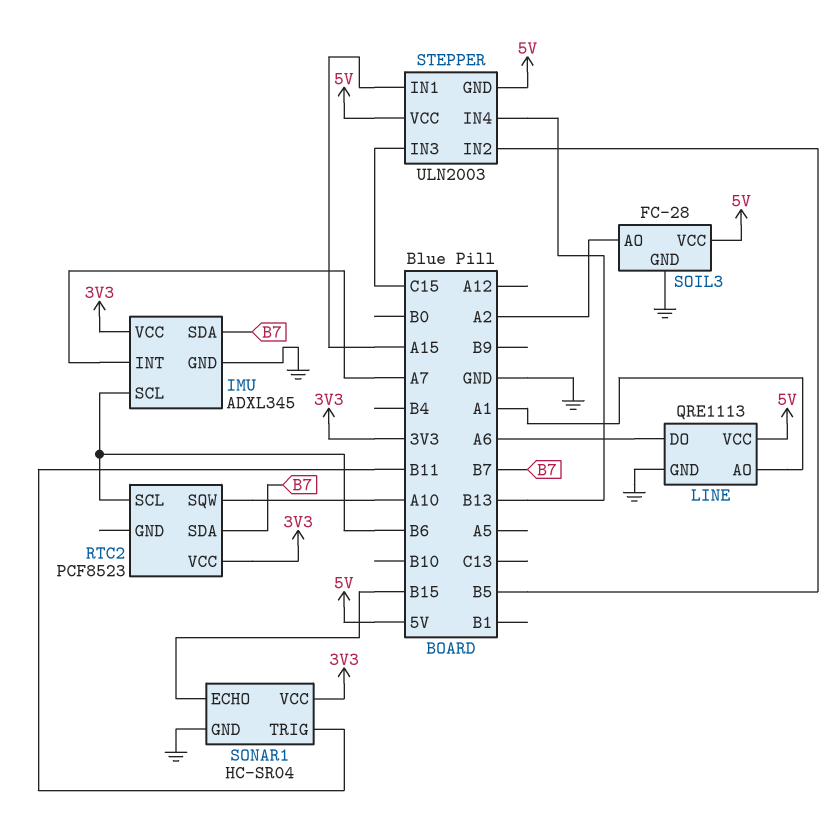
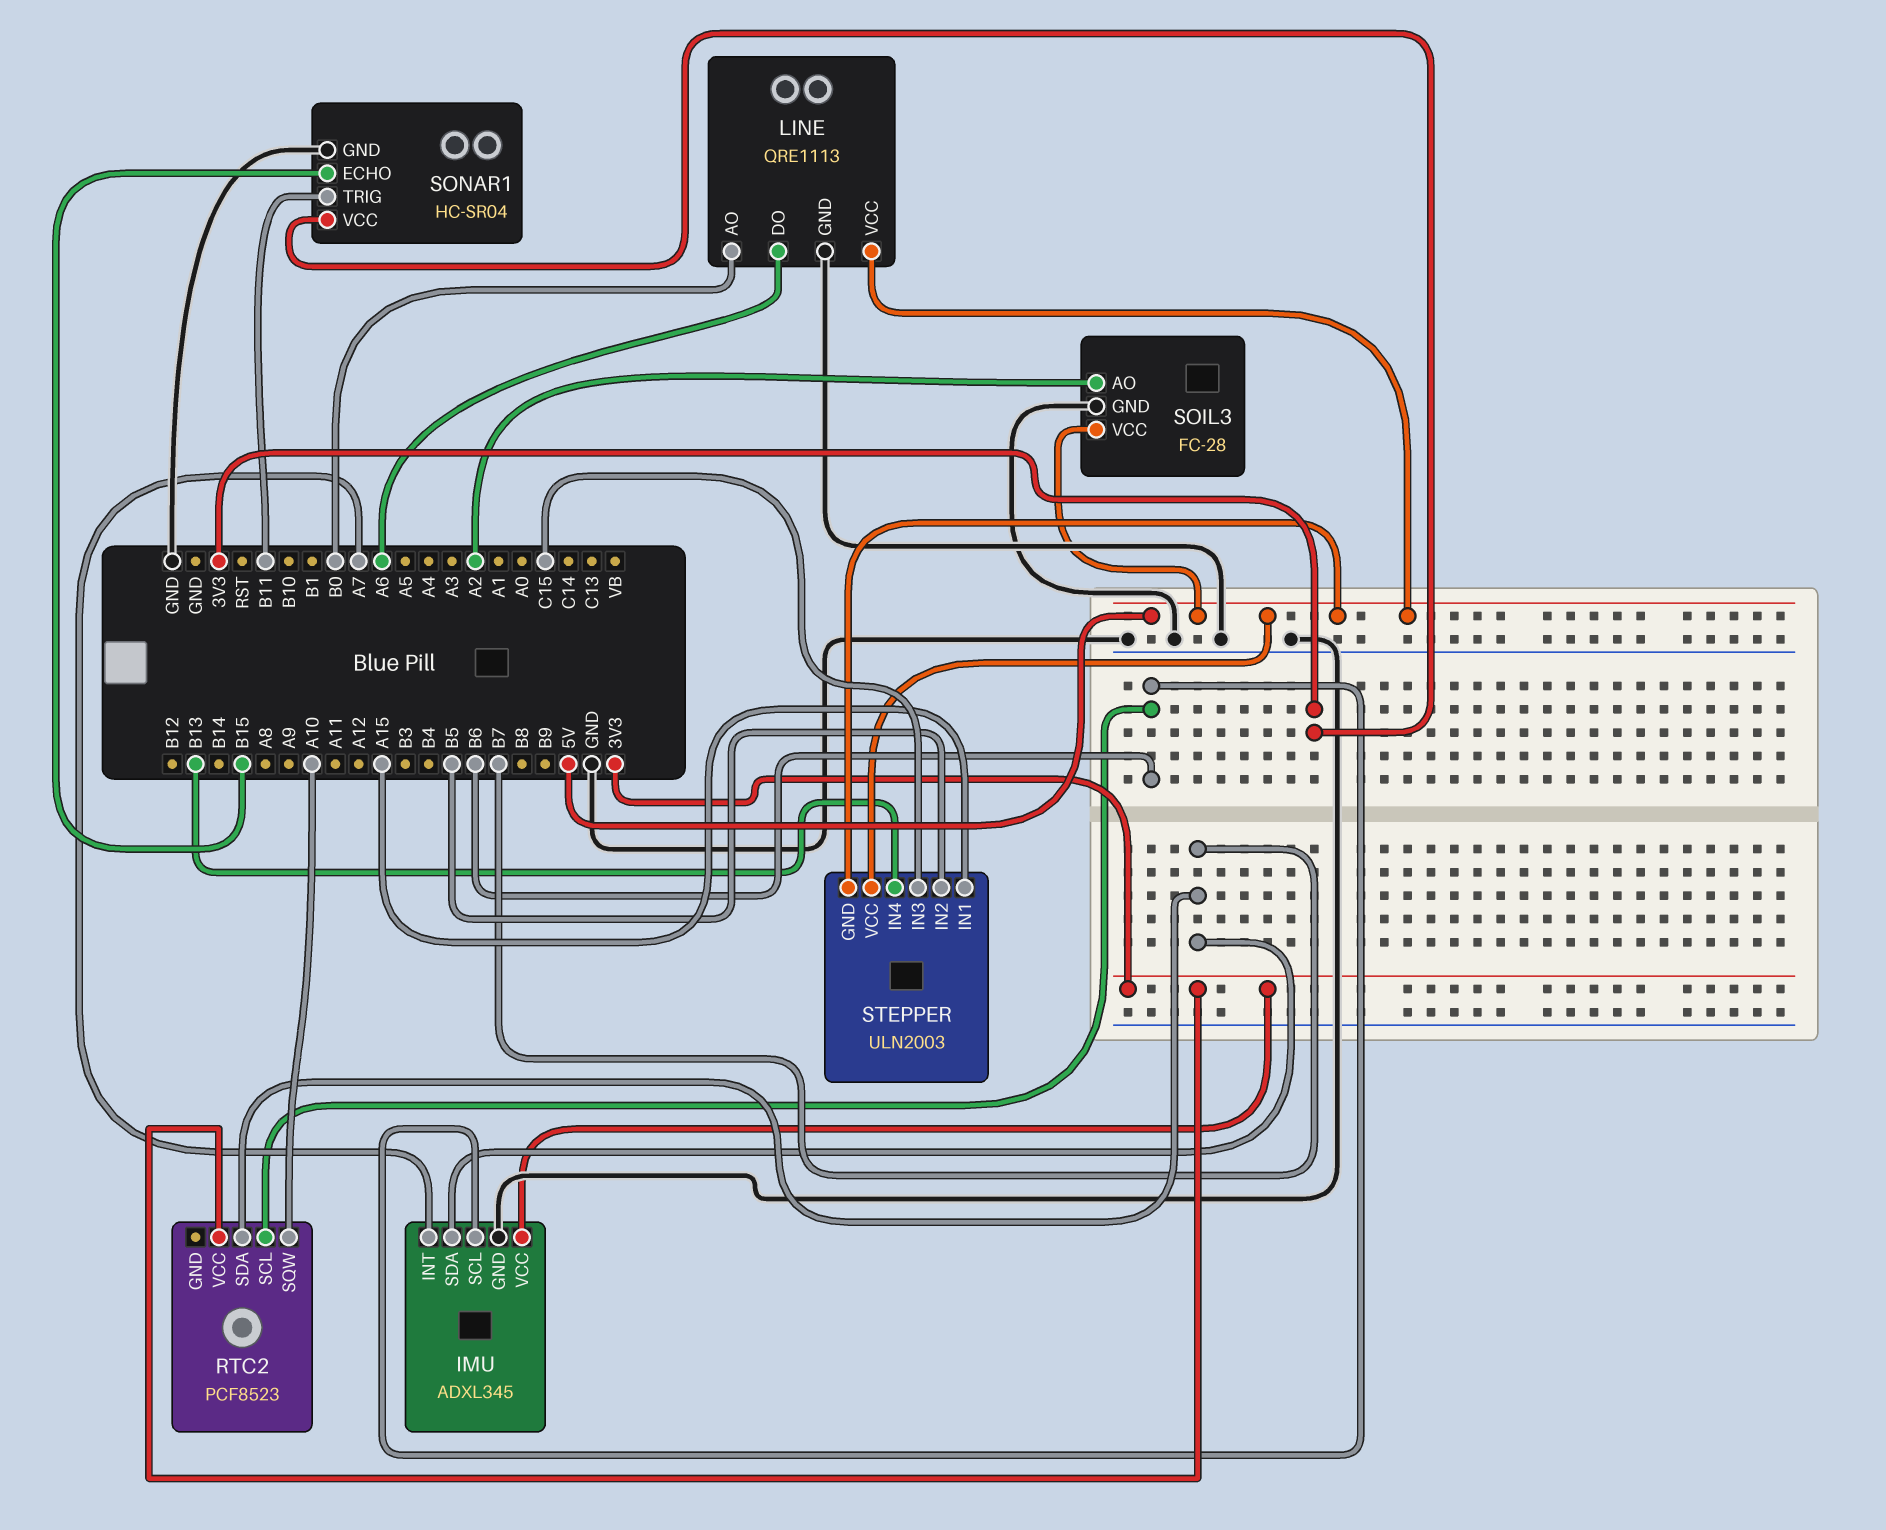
LINE pin AO: A1 -> B0

